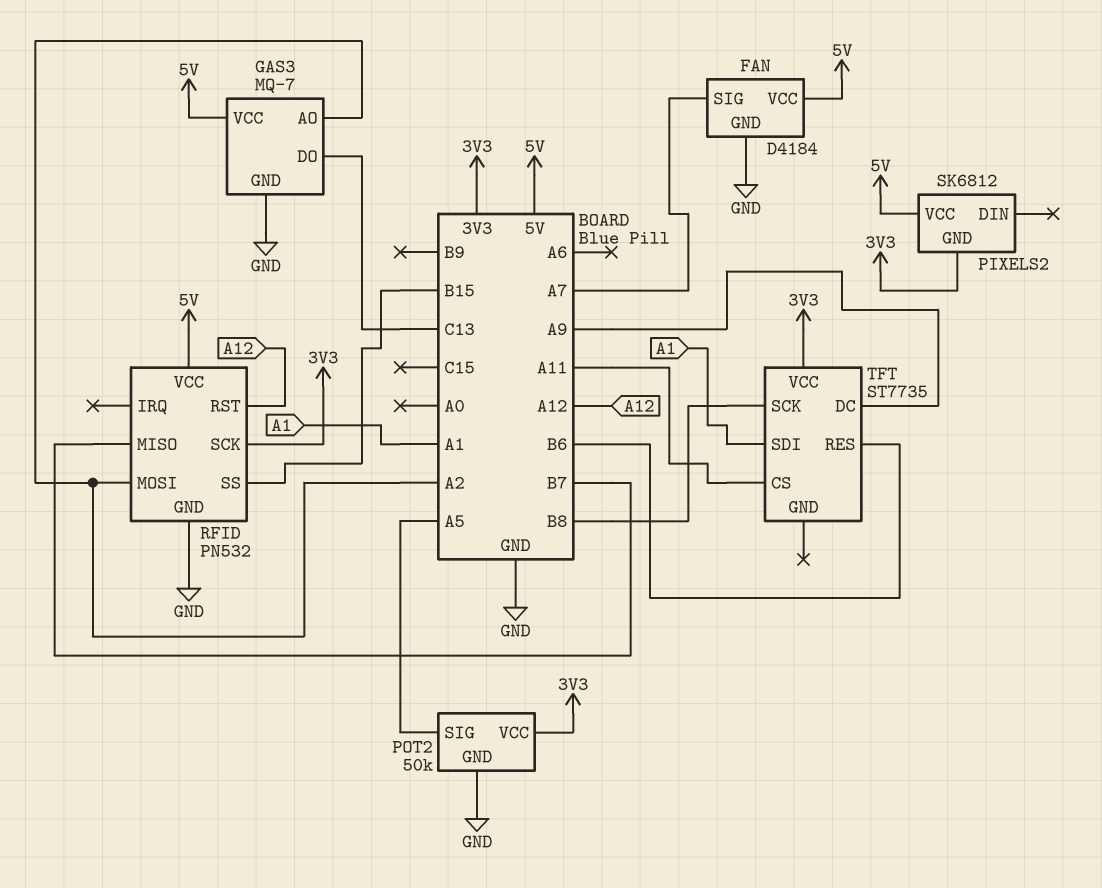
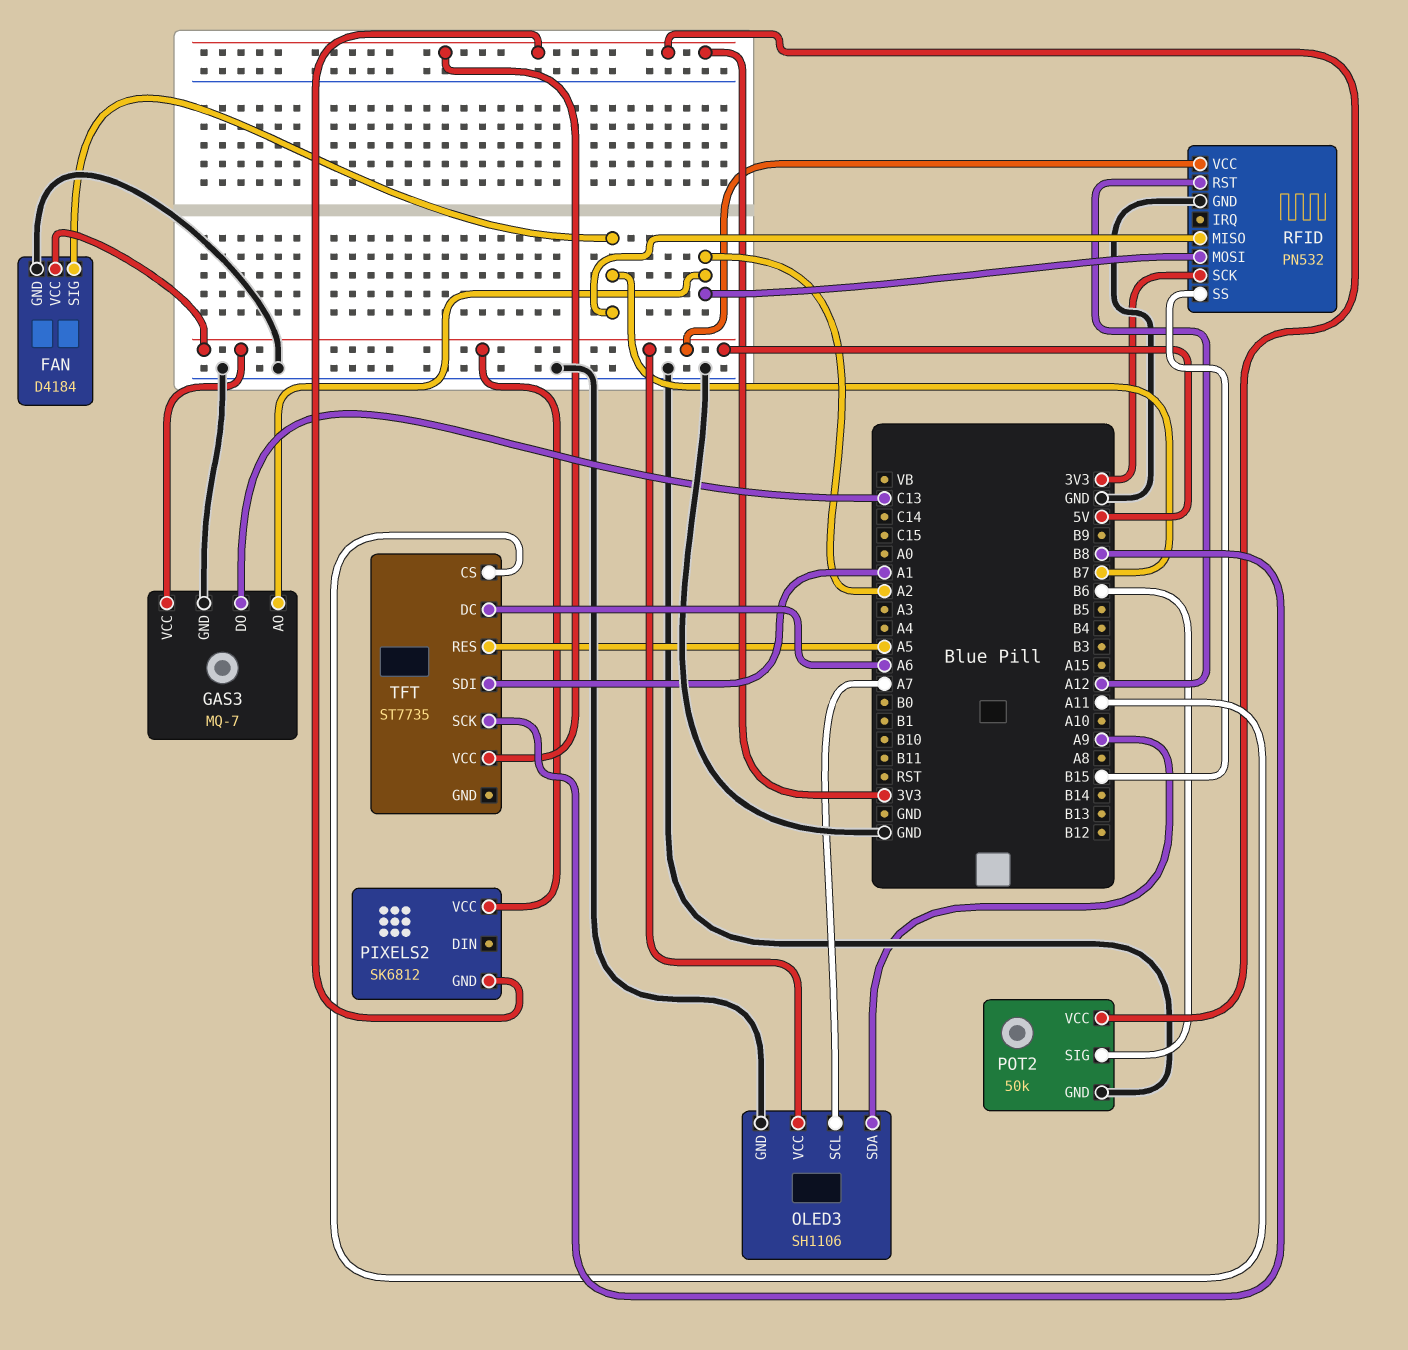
FAN pin SIG: A7 -> B7
OLED3: none -> SH1106
OLED3 pin GND: none -> GND
OLED3 pin SCL: none -> A7
OLED3 pin SDA: none -> A9
OLED3 pin VCC: none -> 5V
POT2 pin SIG: A5 -> B6
TFT pin DC: A9 -> A6
TFT pin RES: B6 -> A5

